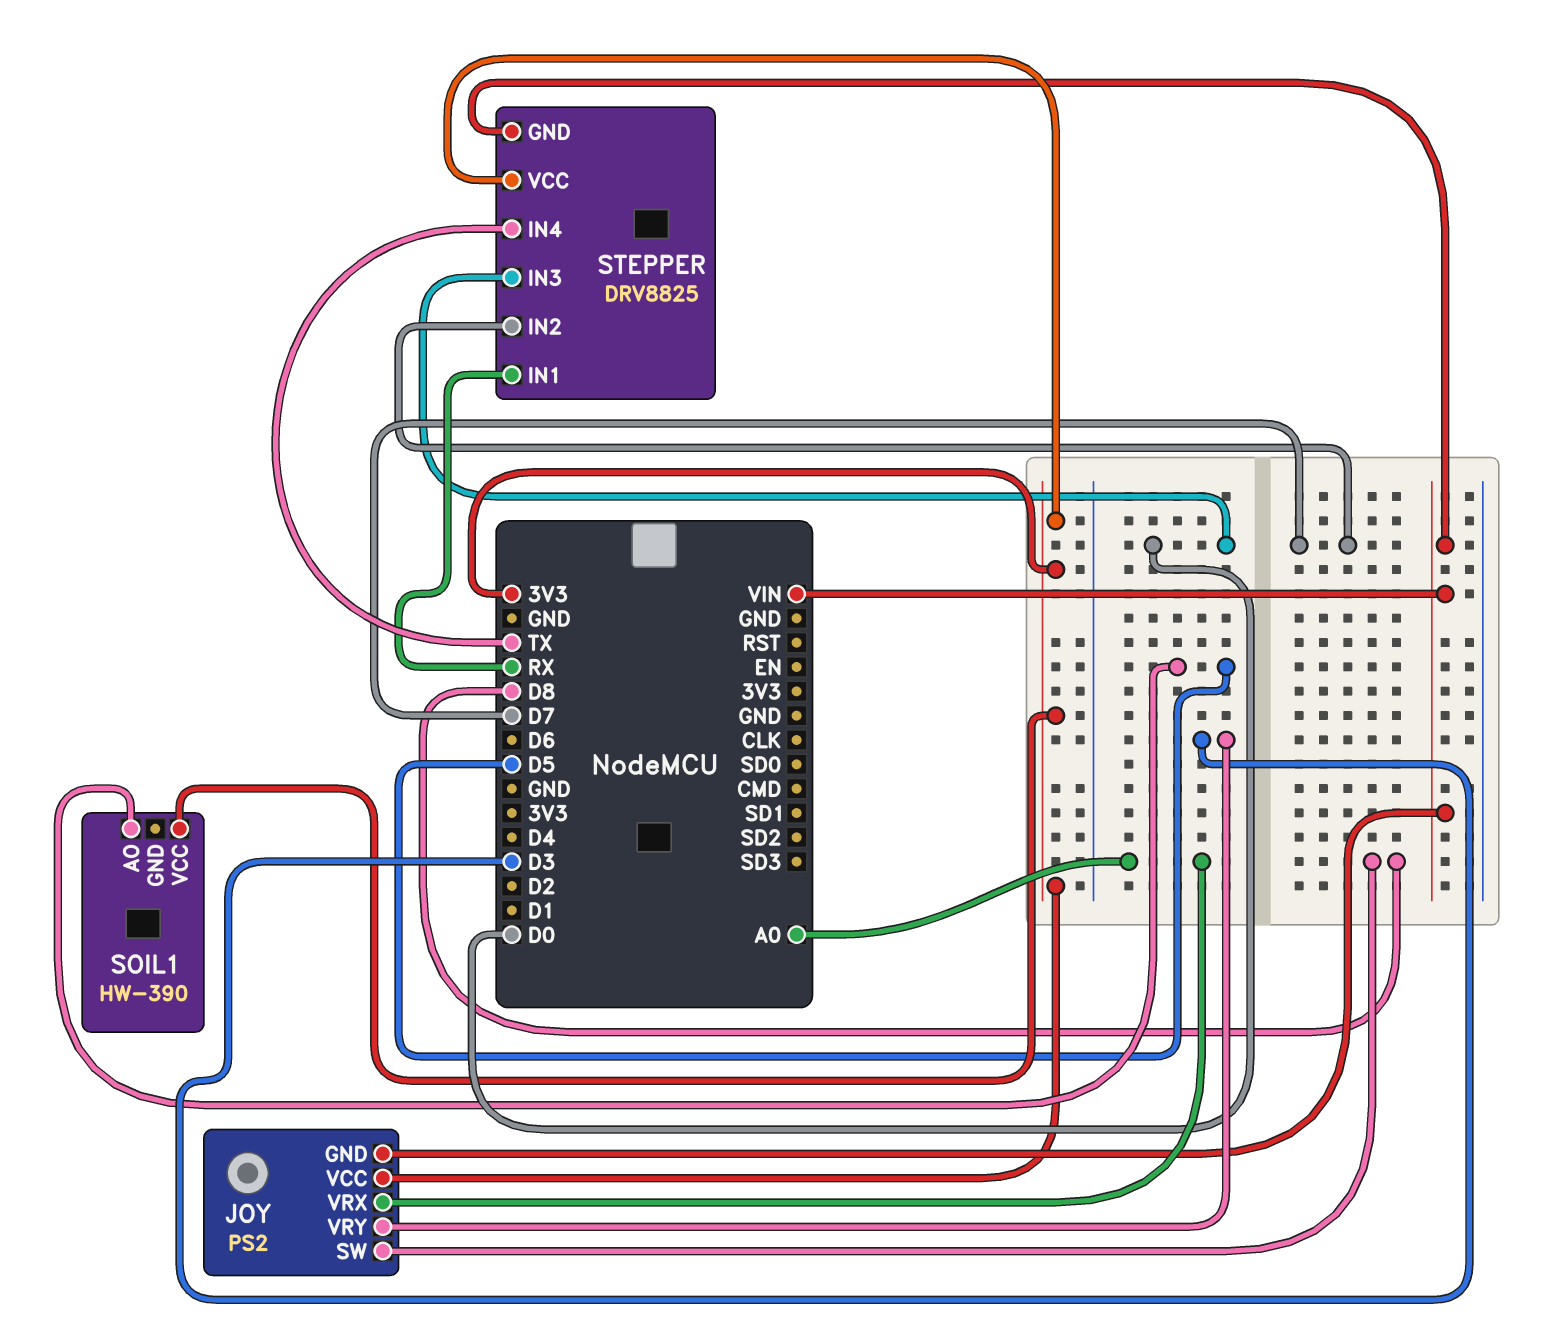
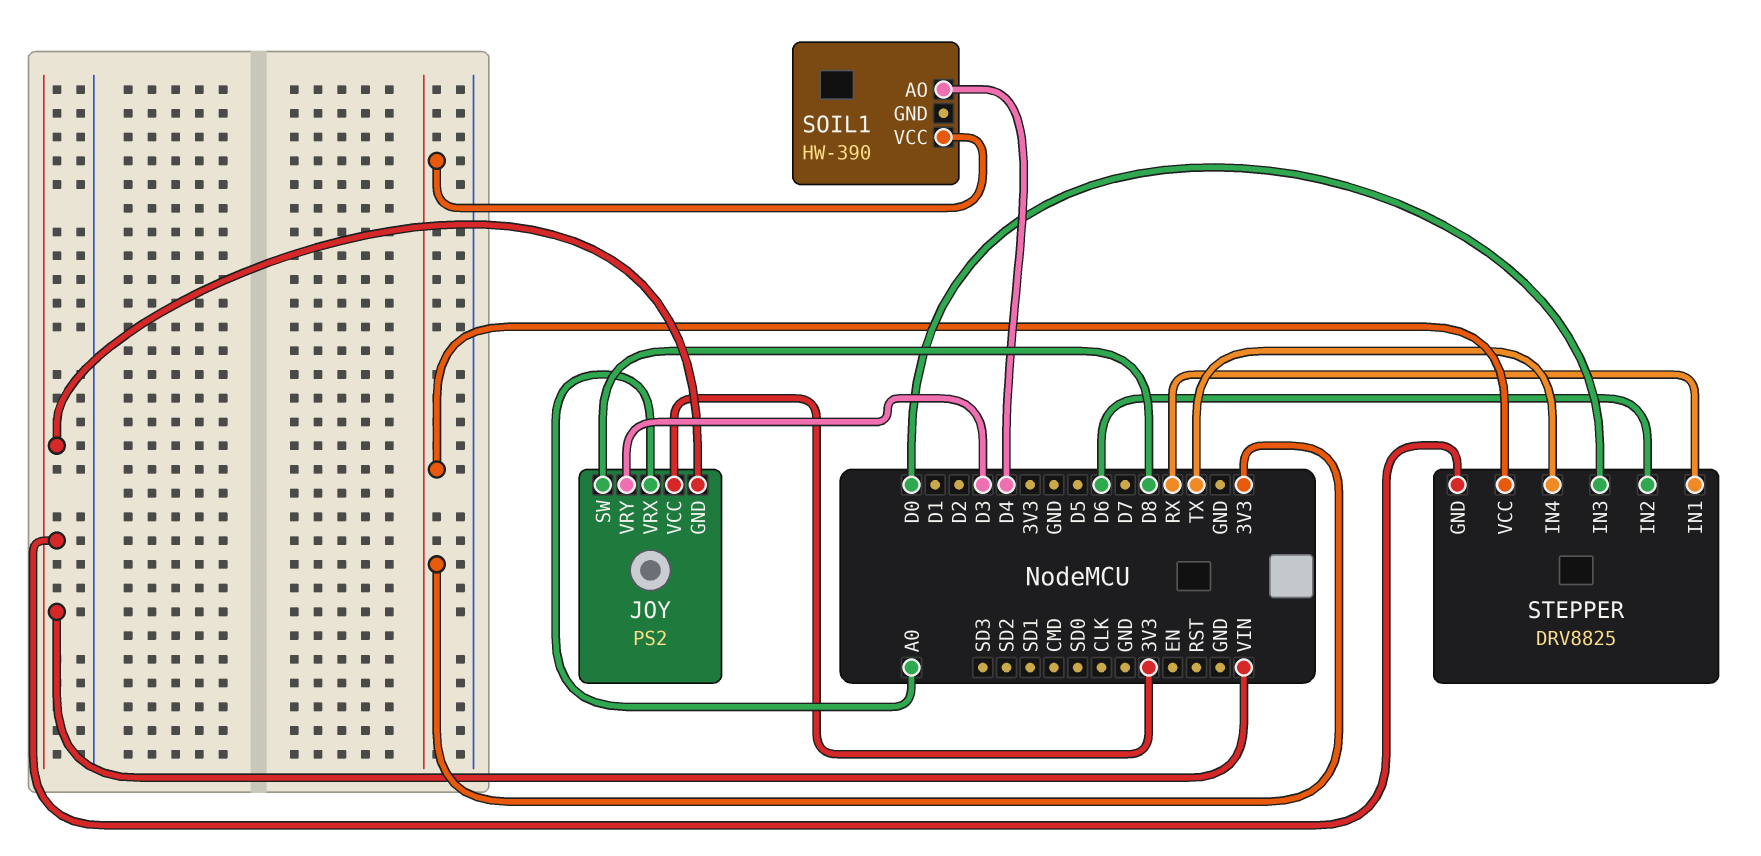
SOIL1 pin AO: D5 -> D4
STEPPER pin IN2: D7 -> D6

